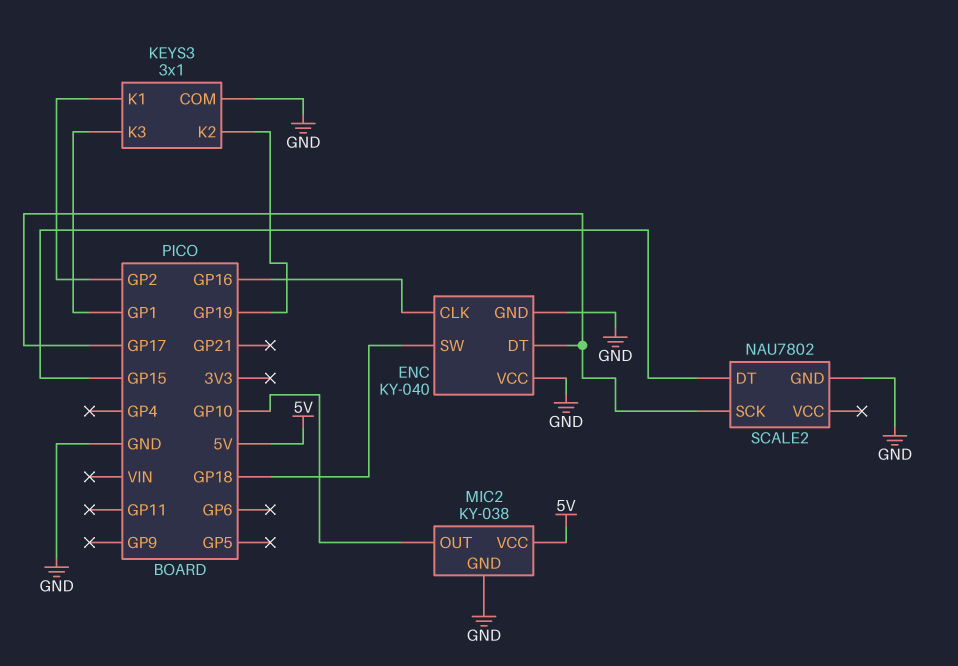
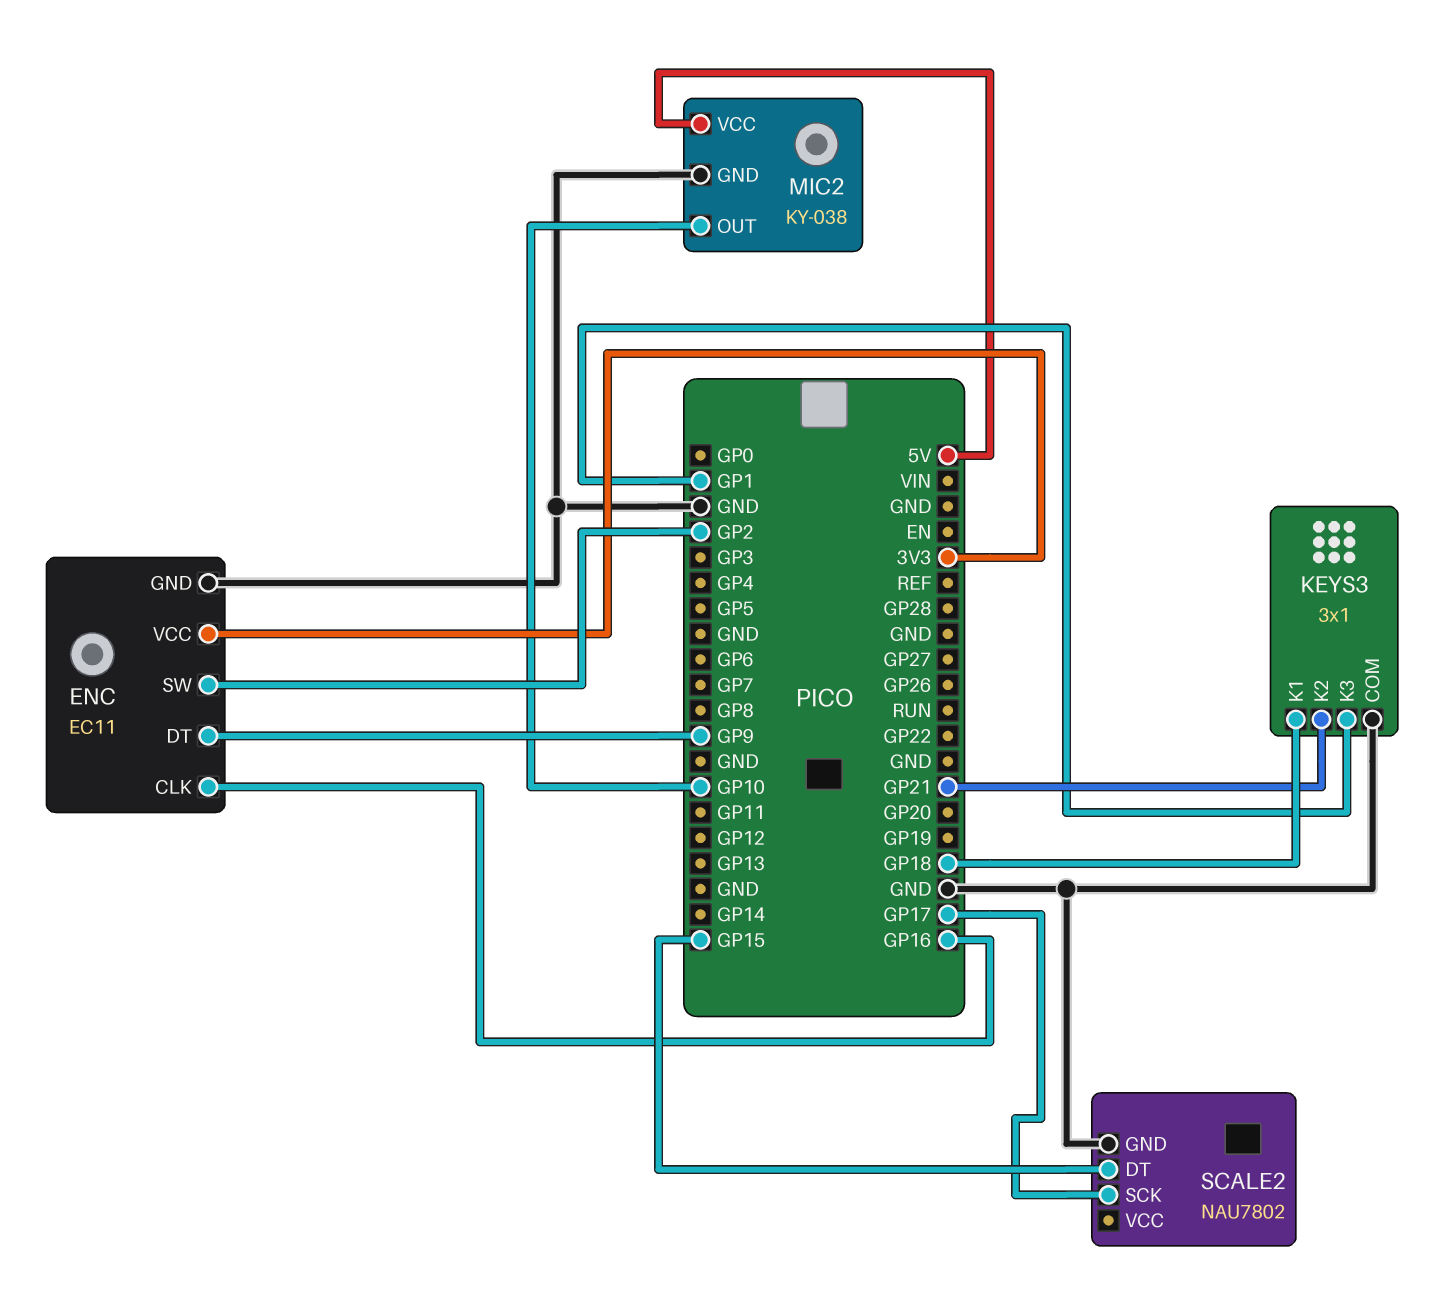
ENC: KY-040 -> EC11
ENC pin DT: GP17 -> GP9
ENC pin SW: GP18 -> GP2
ENC pin VCC: GND -> 3V3
KEYS3 pin K1: GP2 -> GP18
KEYS3 pin K2: GP19 -> GP21

